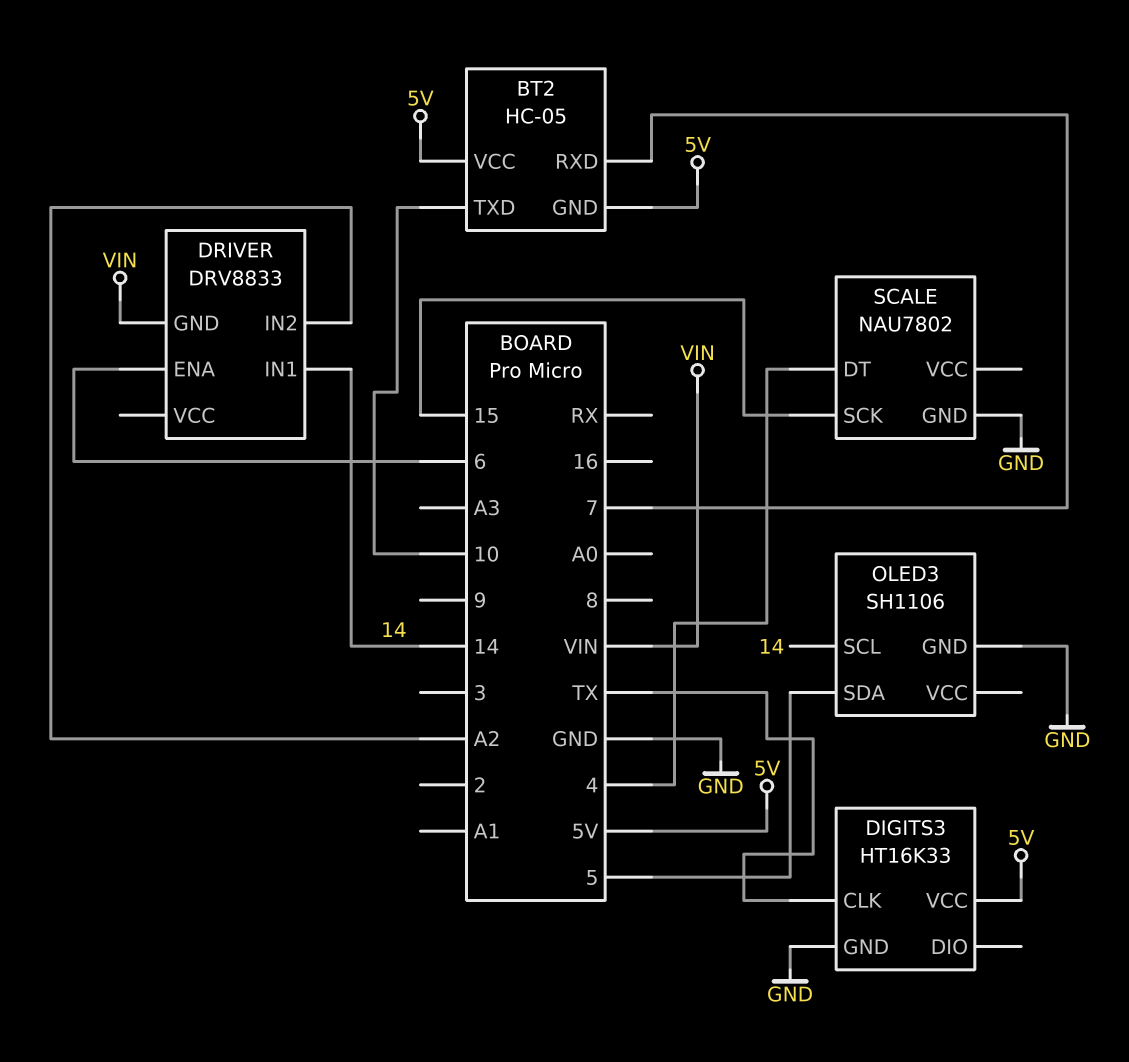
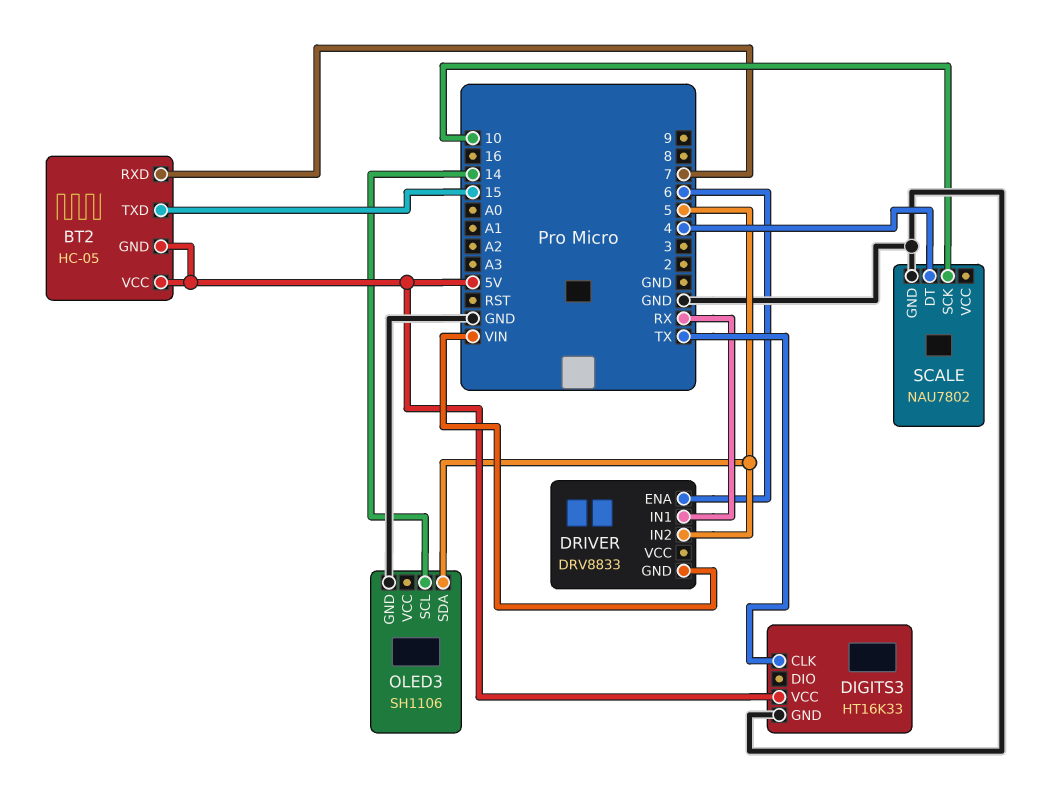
BT2 pin TXD: 10 -> 15
DRIVER pin IN1: 14 -> RX
DRIVER pin IN2: A2 -> 5
SCALE pin SCK: 15 -> 10

